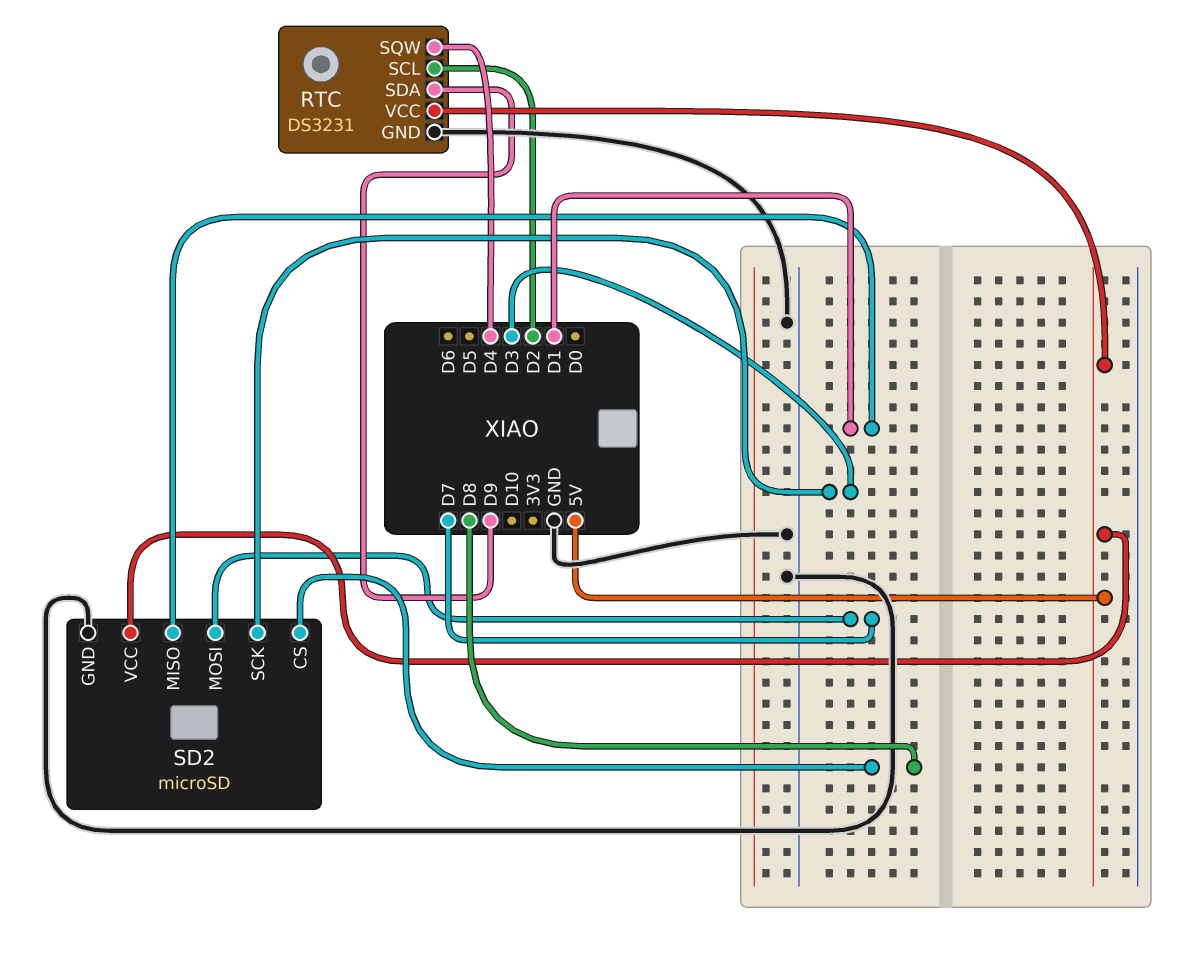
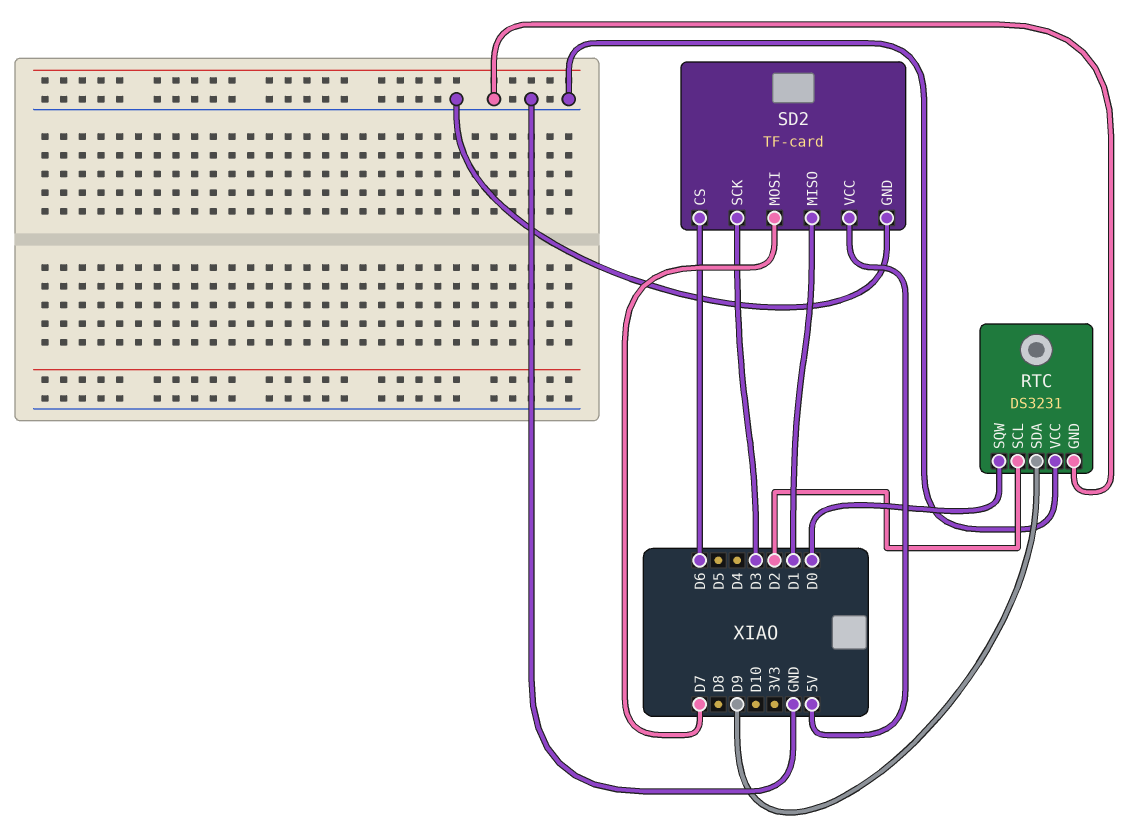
RTC pin SQW: D4 -> D0
RTC pin VCC: 5V -> GND
SD2: microSD -> TF-card
SD2 pin CS: D8 -> D6

